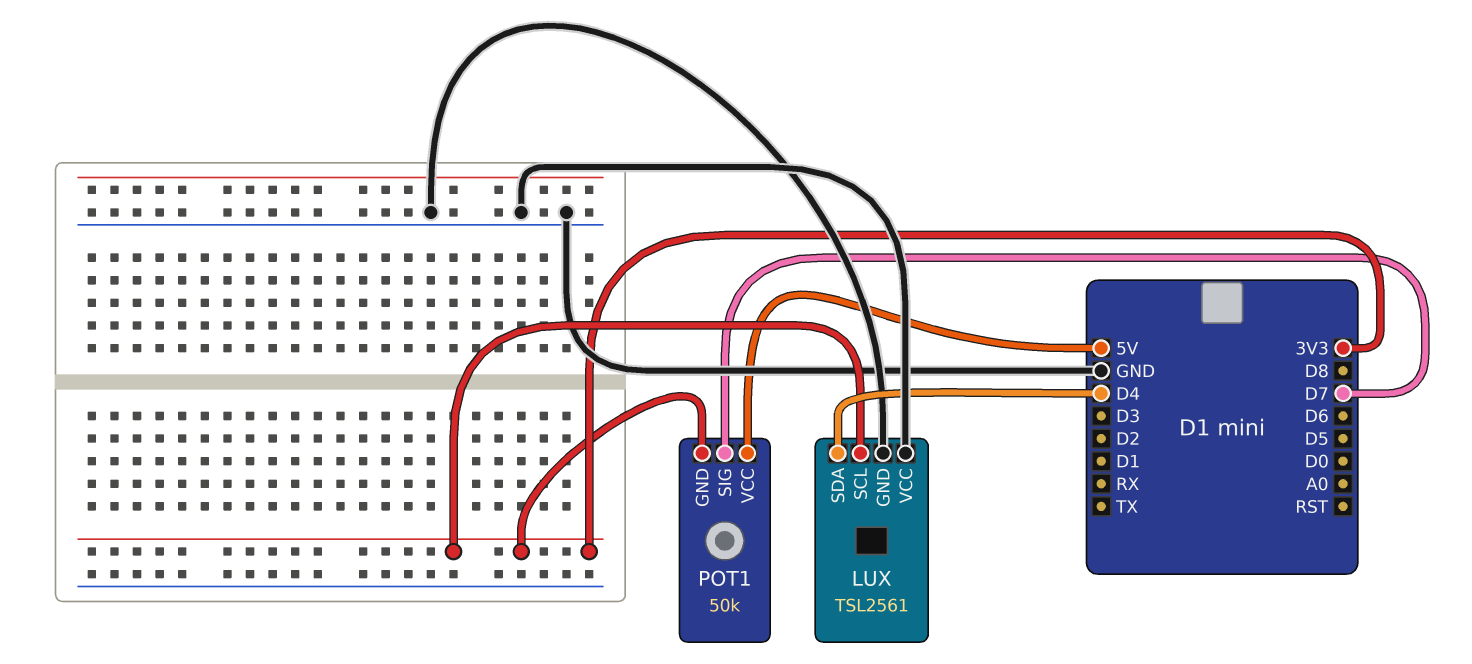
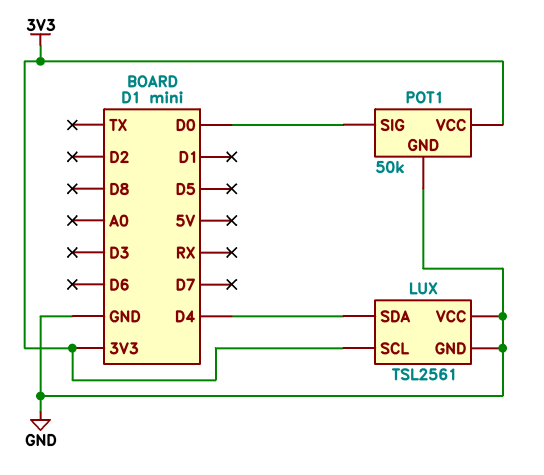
POT1 pin GND: 3V3 -> GND
POT1 pin SIG: D7 -> D0
POT1 pin VCC: 5V -> 3V3

